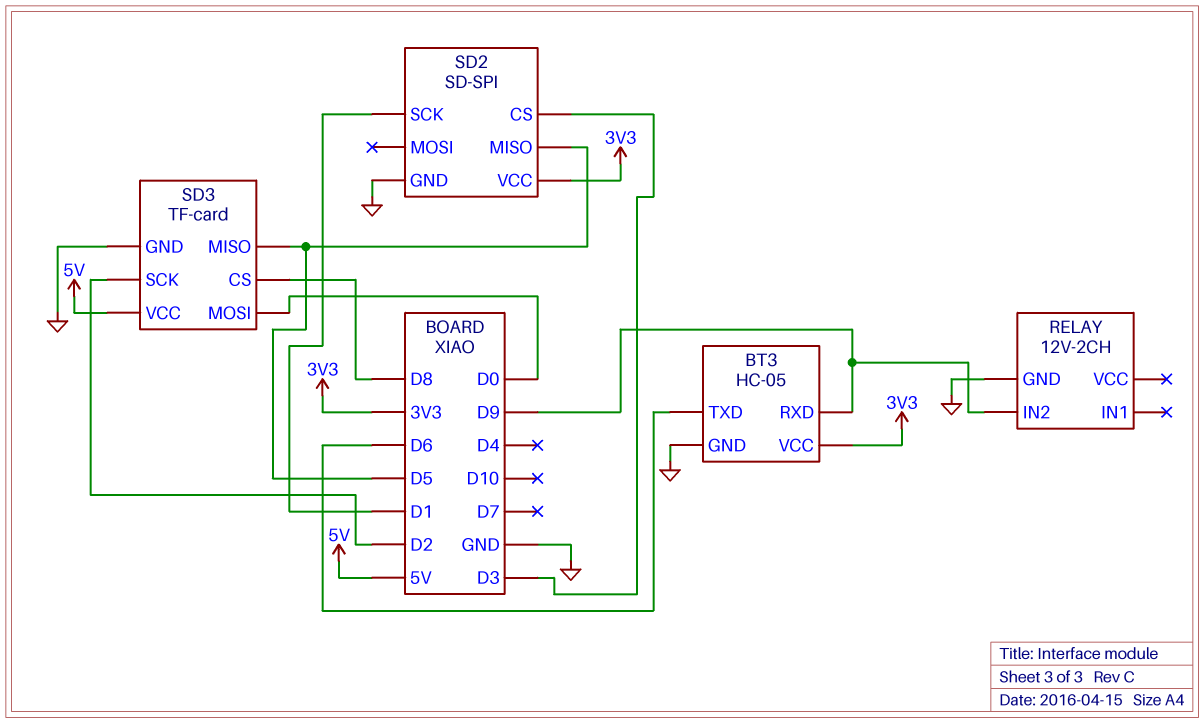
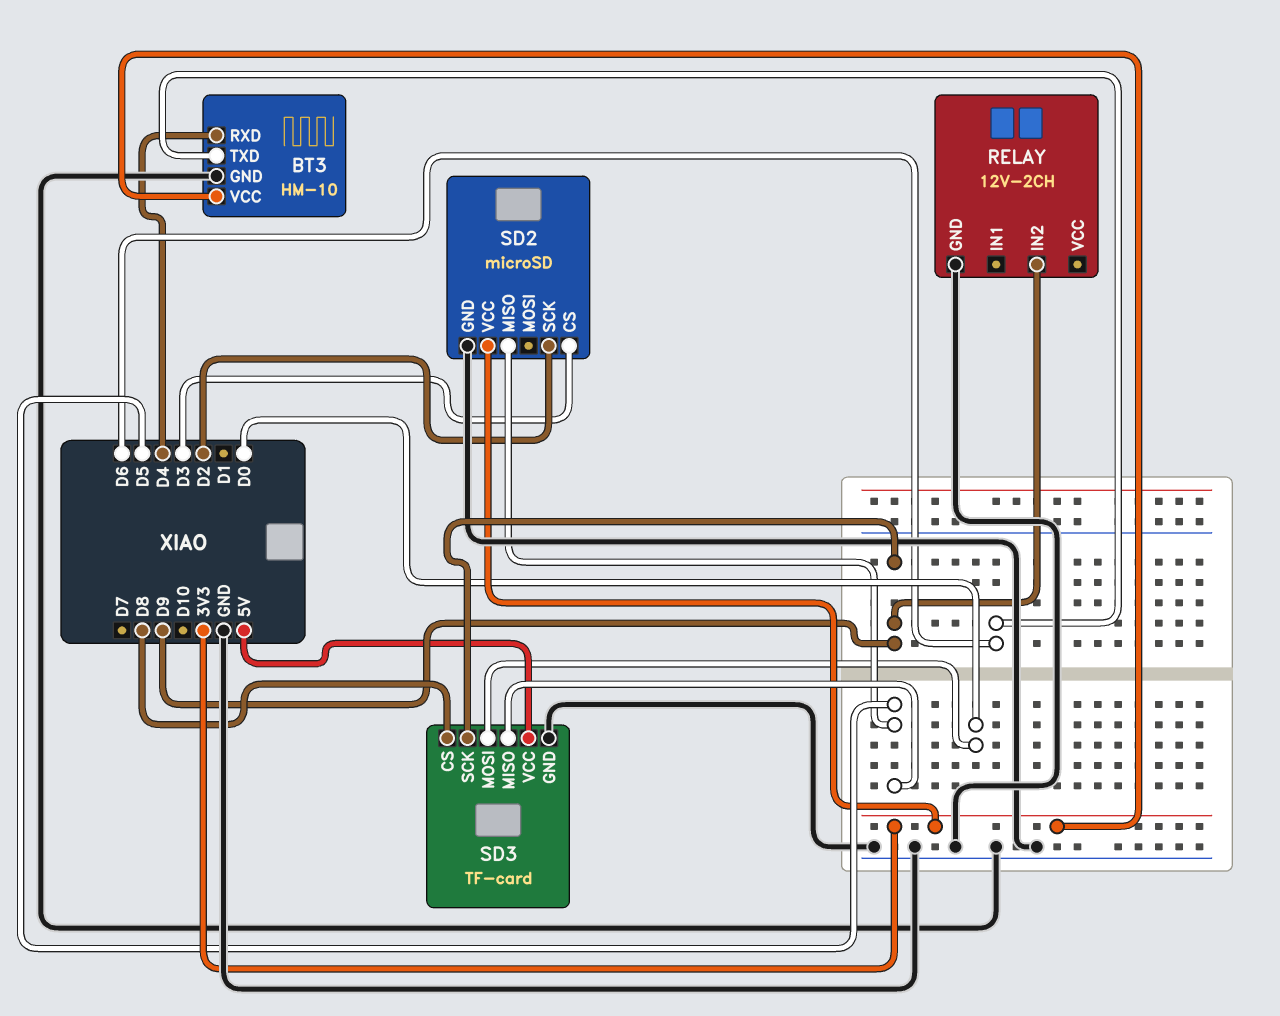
BT3: HC-05 -> HM-10
BT3 pin RXD: D9 -> D4
SD2: SD-SPI -> microSD
SD2 pin SCK: D1 -> D2
SD3 pin SCK: D2 -> D9

